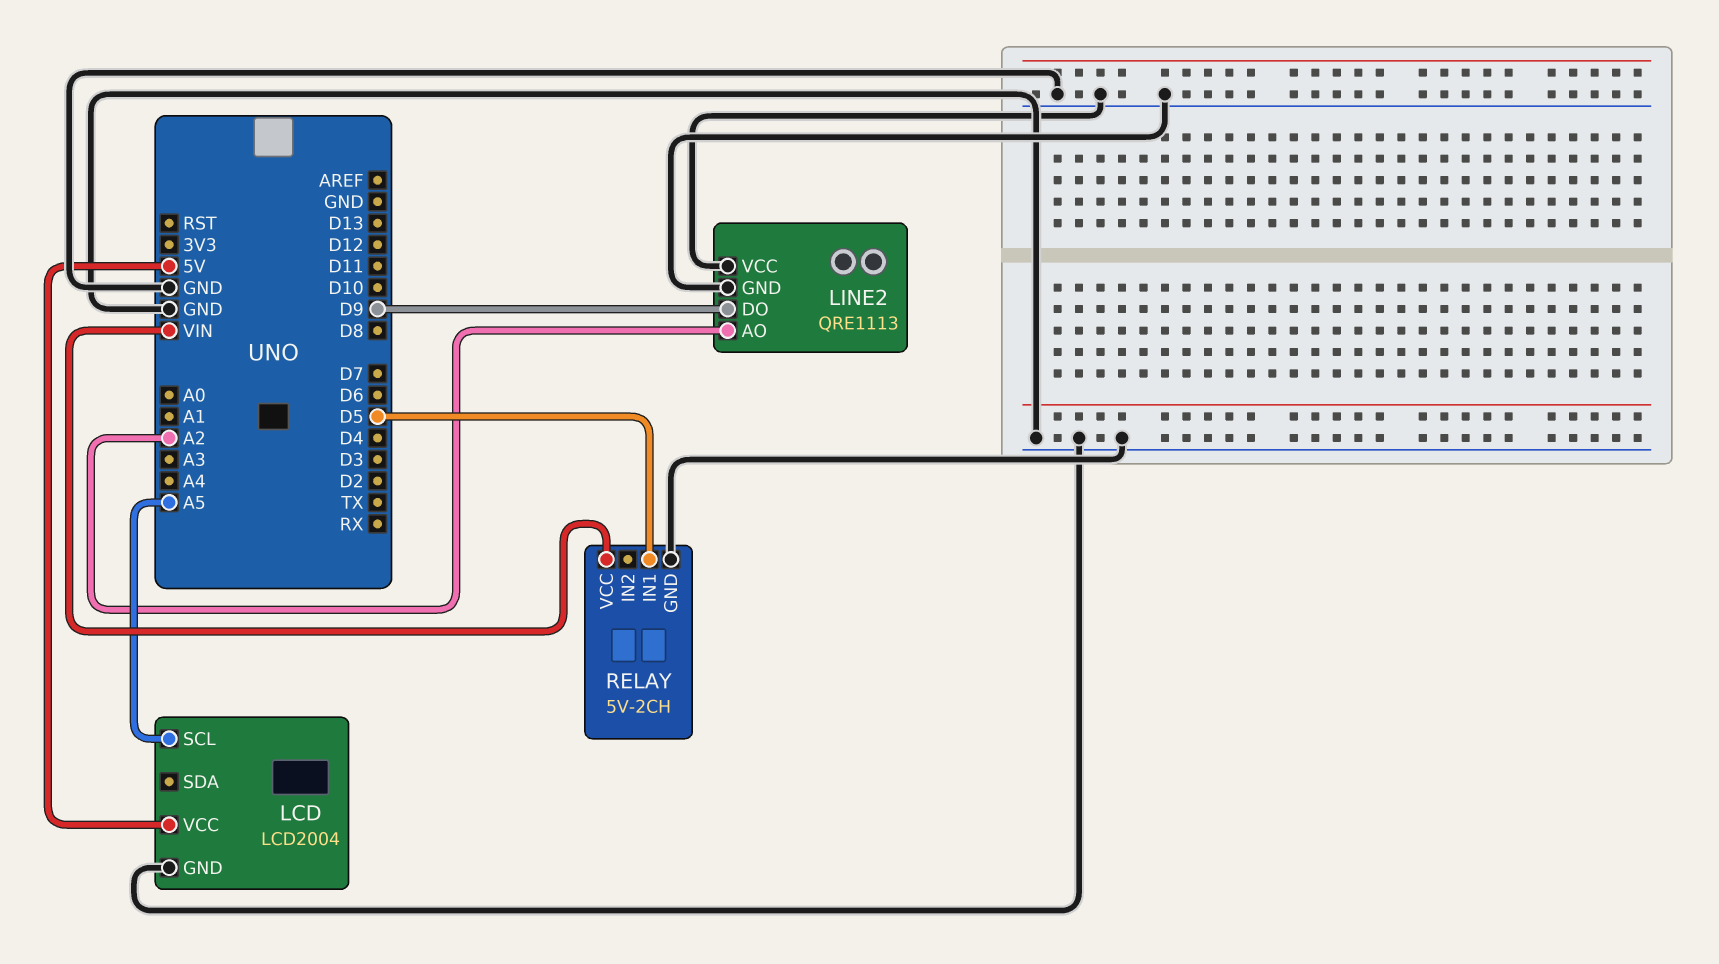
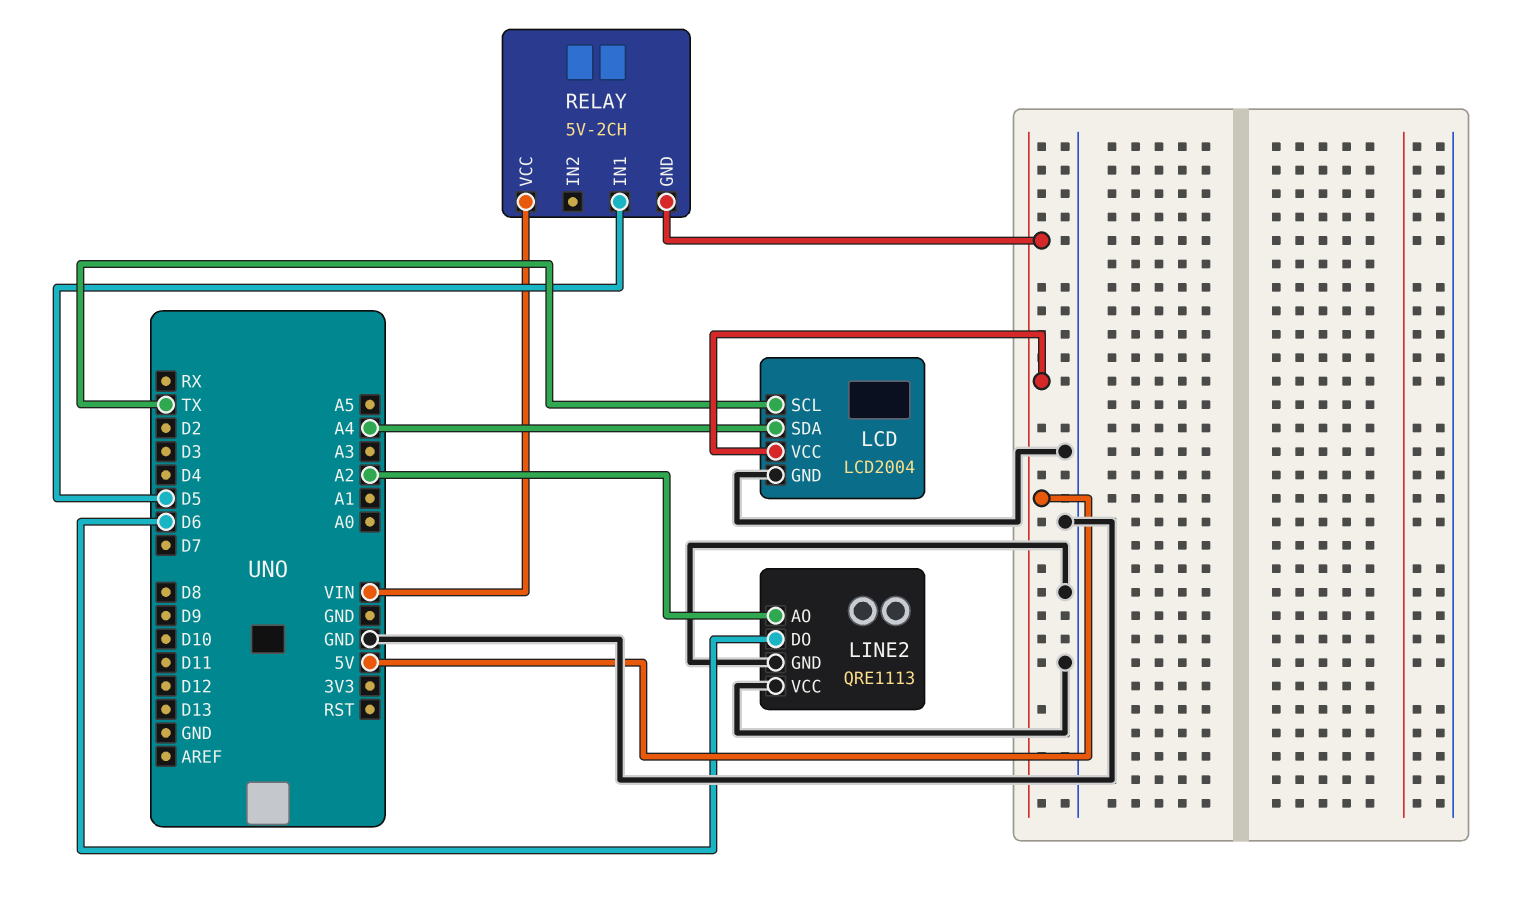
LCD pin SCL: A5 -> TX
LCD pin SDA: none -> A4
LINE2 pin DO: D9 -> D6
RELAY pin GND: GND -> 5V

